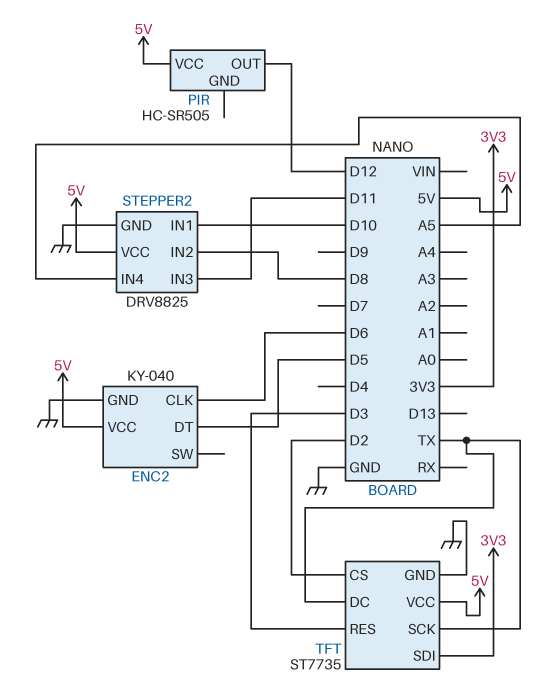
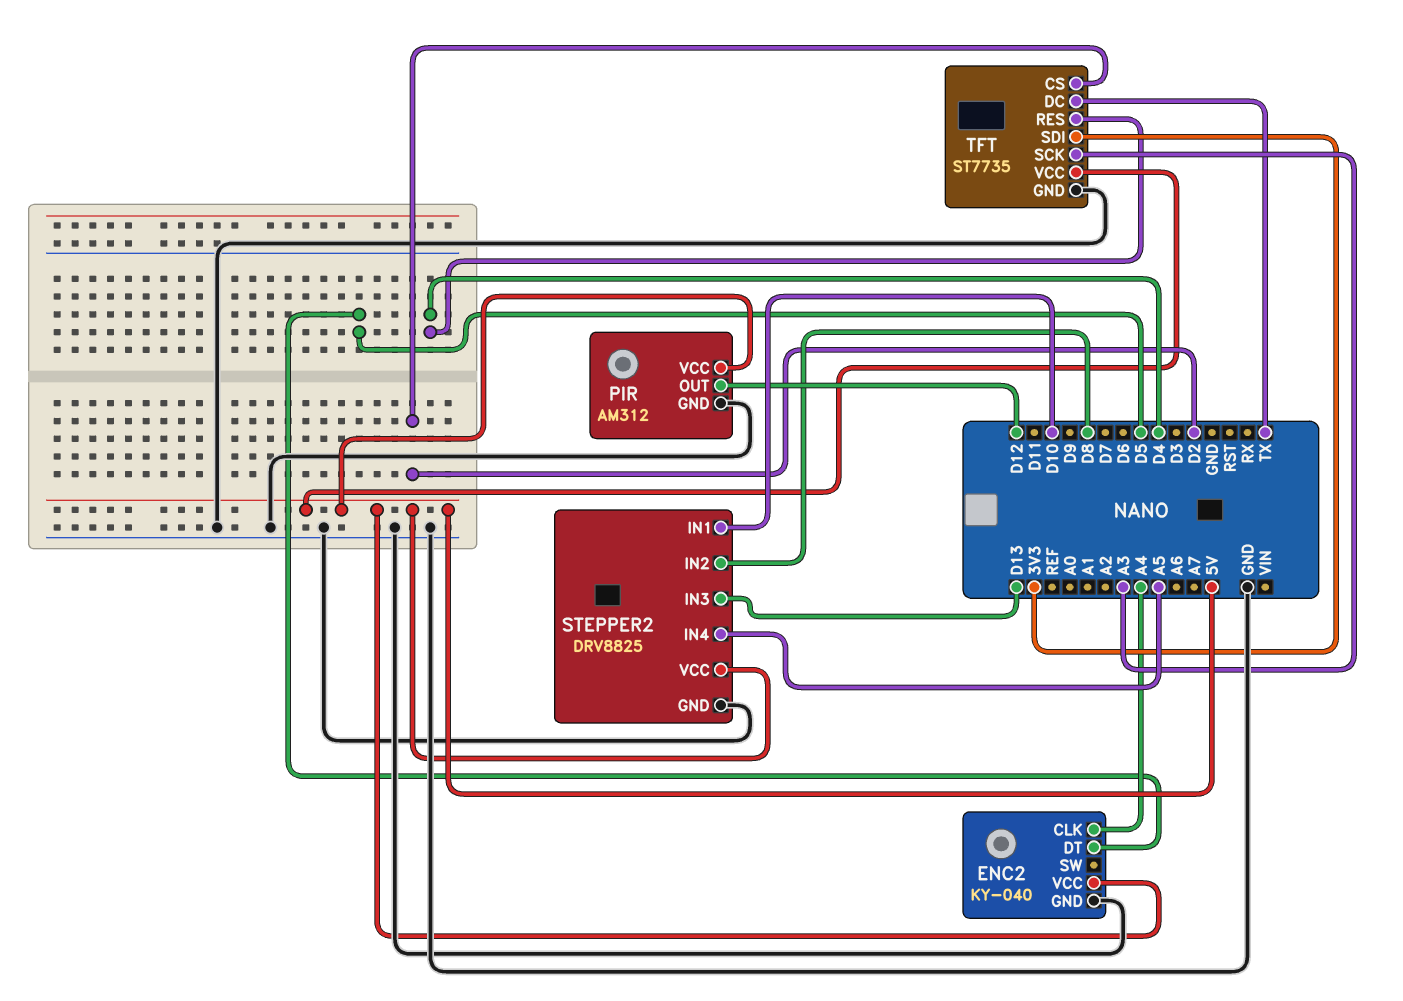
ENC2 pin CLK: D6 -> A4
PIR: HC-SR505 -> AM312
PIR pin GND: none -> GND
STEPPER2 pin IN3: D11 -> D13
TFT pin RES: D3 -> D4
TFT pin SCK: TX -> A3

